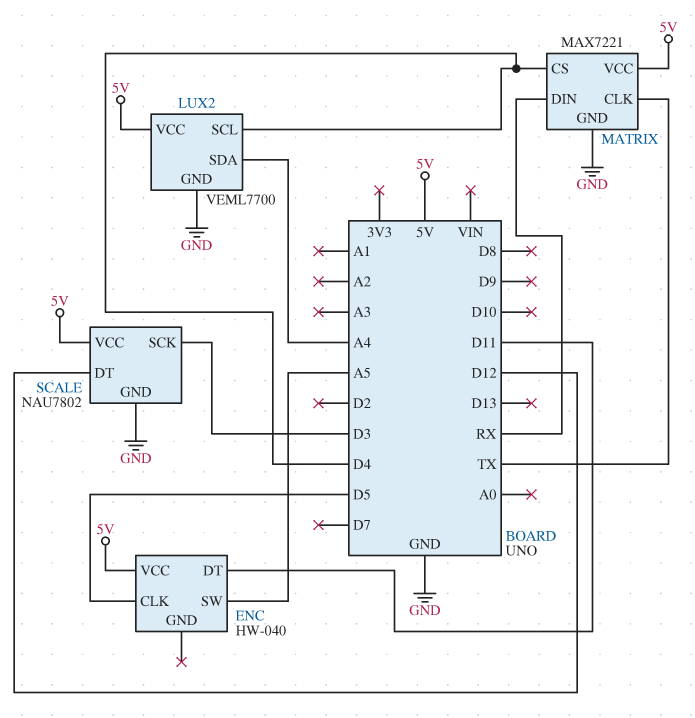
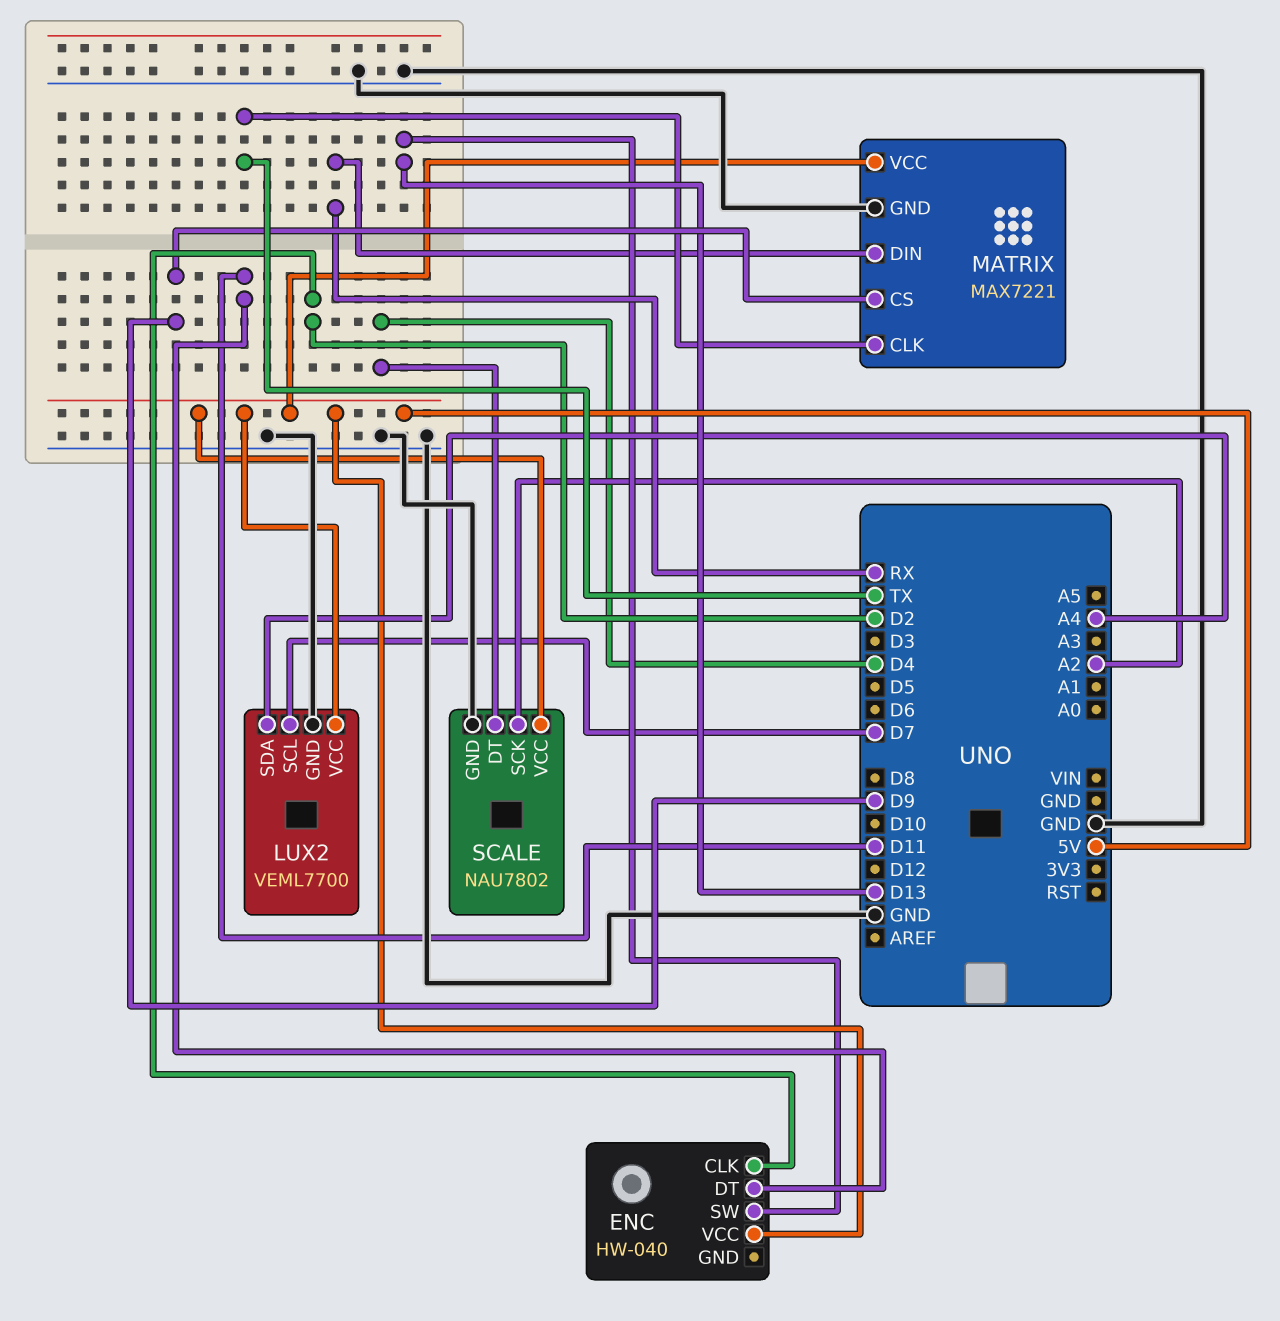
ENC pin CLK: D5 -> D2
ENC pin SW: A5 -> D13
LUX2 pin SCL: D4 -> D7
MATRIX pin CS: D4 -> D9
SCALE pin DT: D12 -> D4
SCALE pin SCK: D3 -> A2

